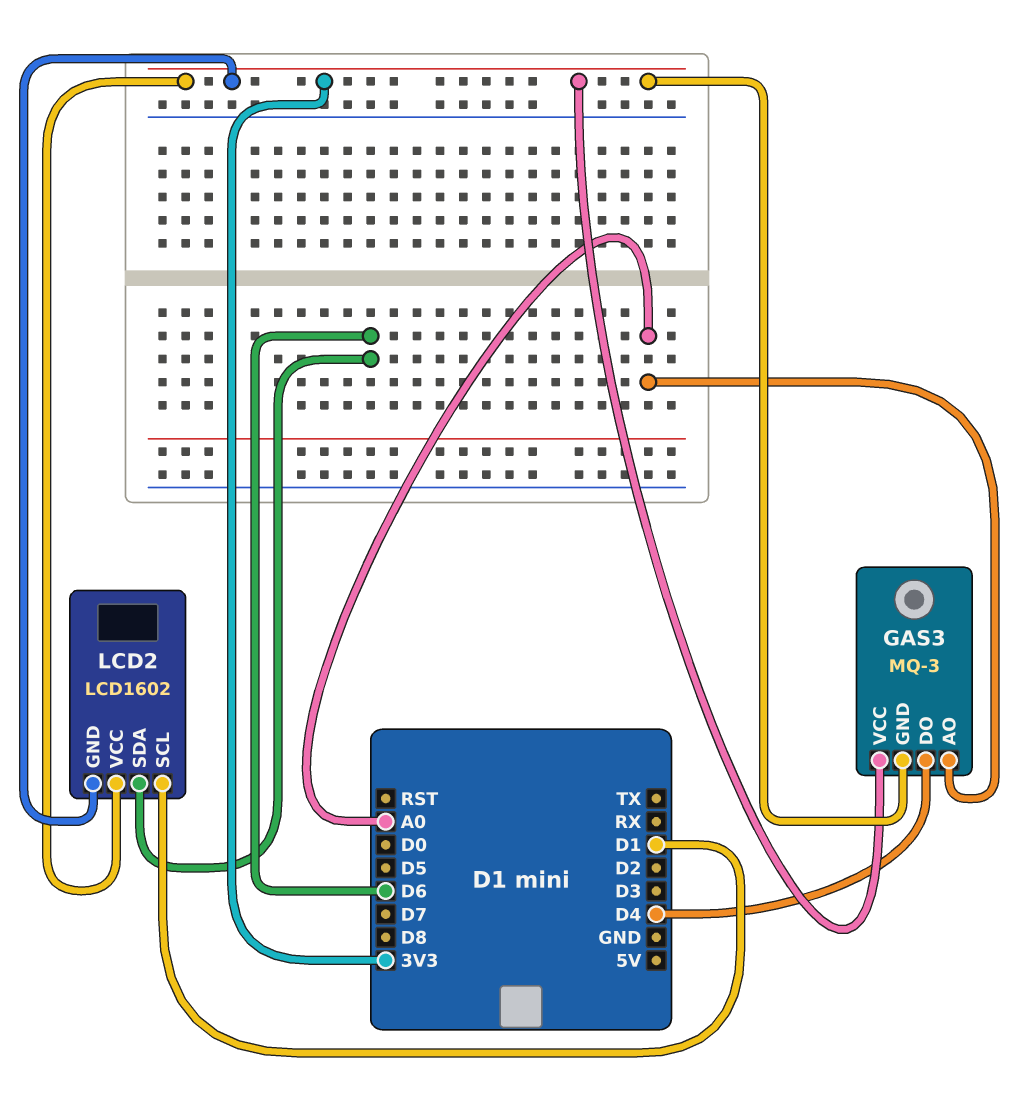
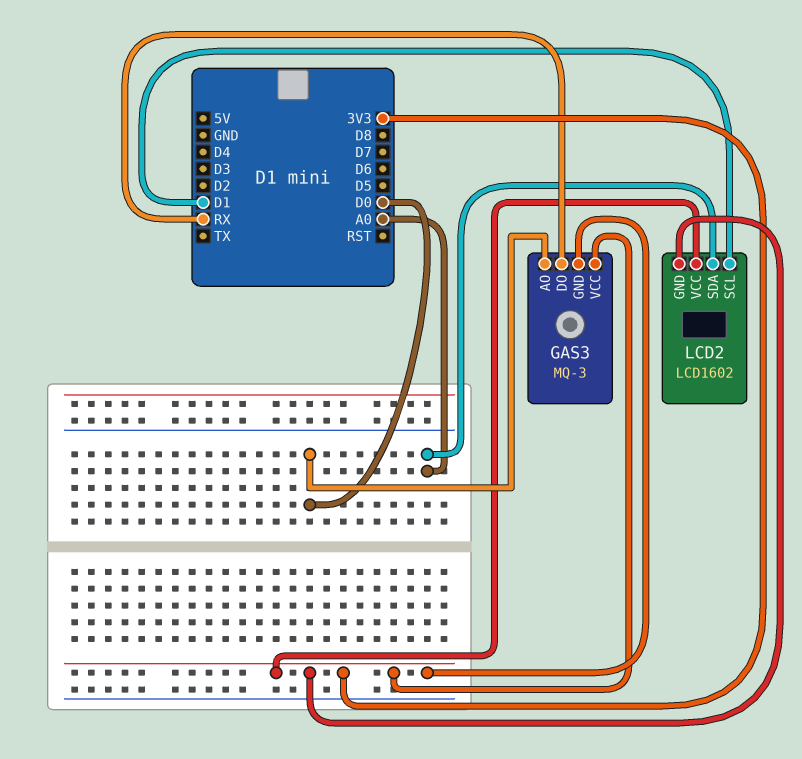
GAS3 pin AO: A0 -> D0
GAS3 pin DO: D4 -> RX
LCD2 pin SDA: D6 -> A0

